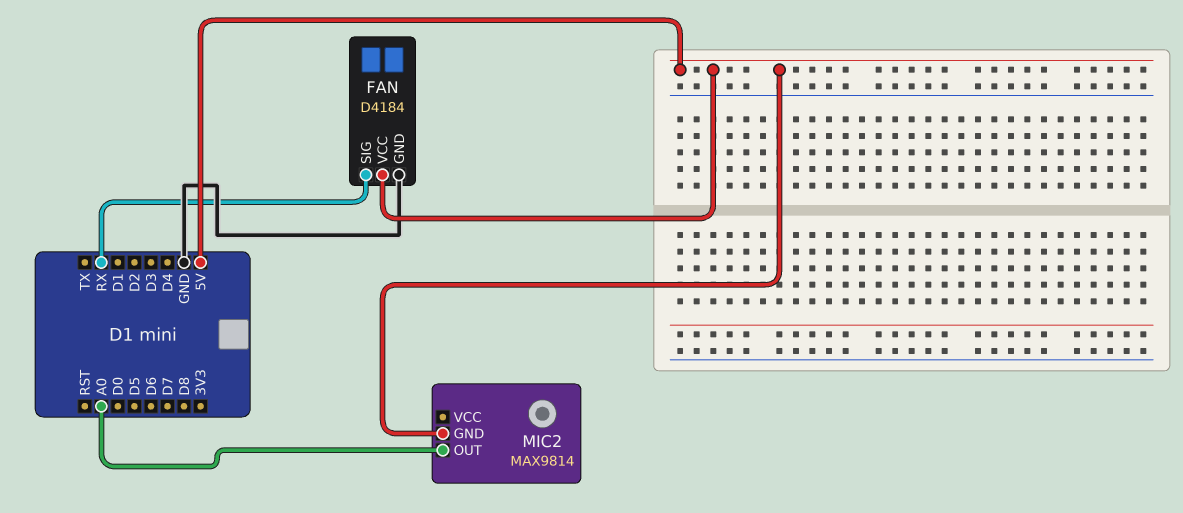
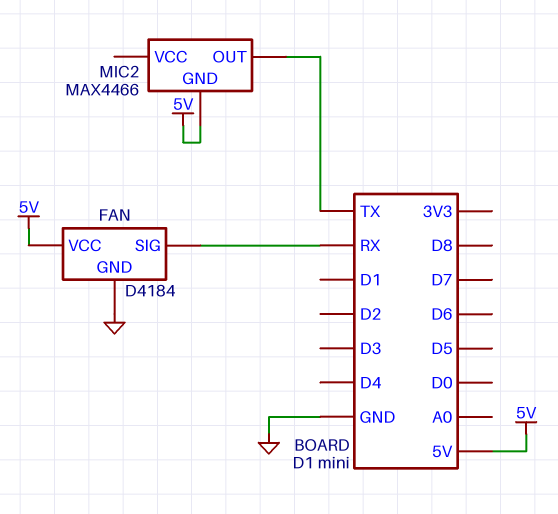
MIC2: MAX9814 -> MAX4466
MIC2 pin OUT: A0 -> TX

